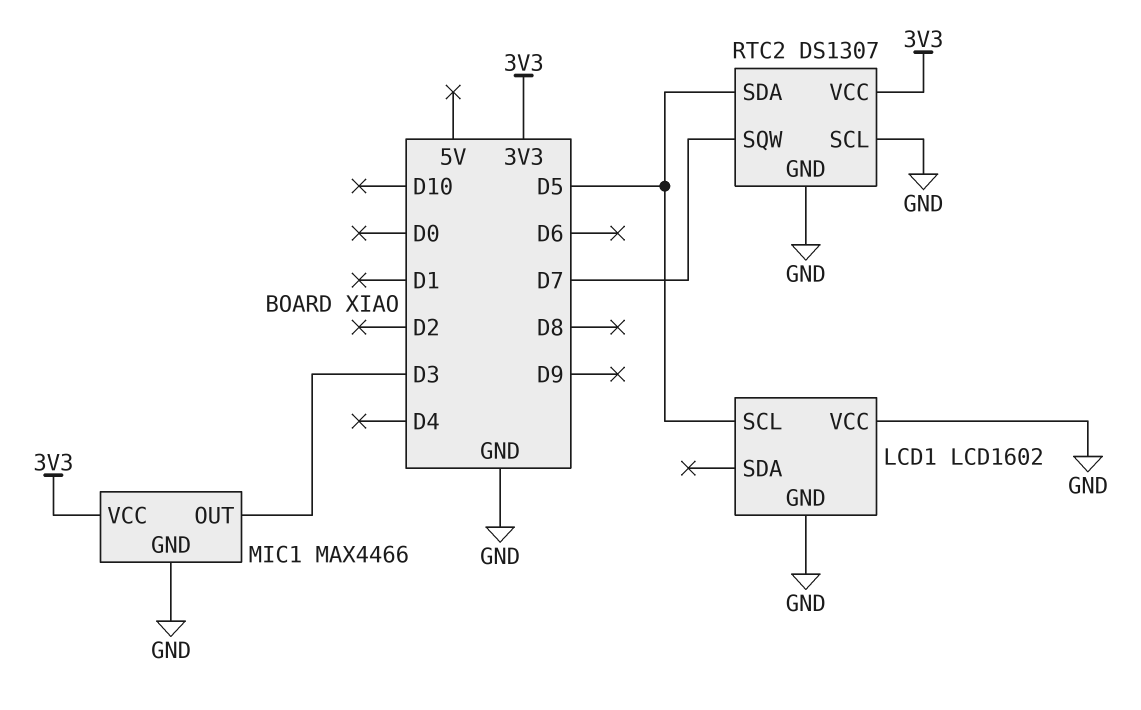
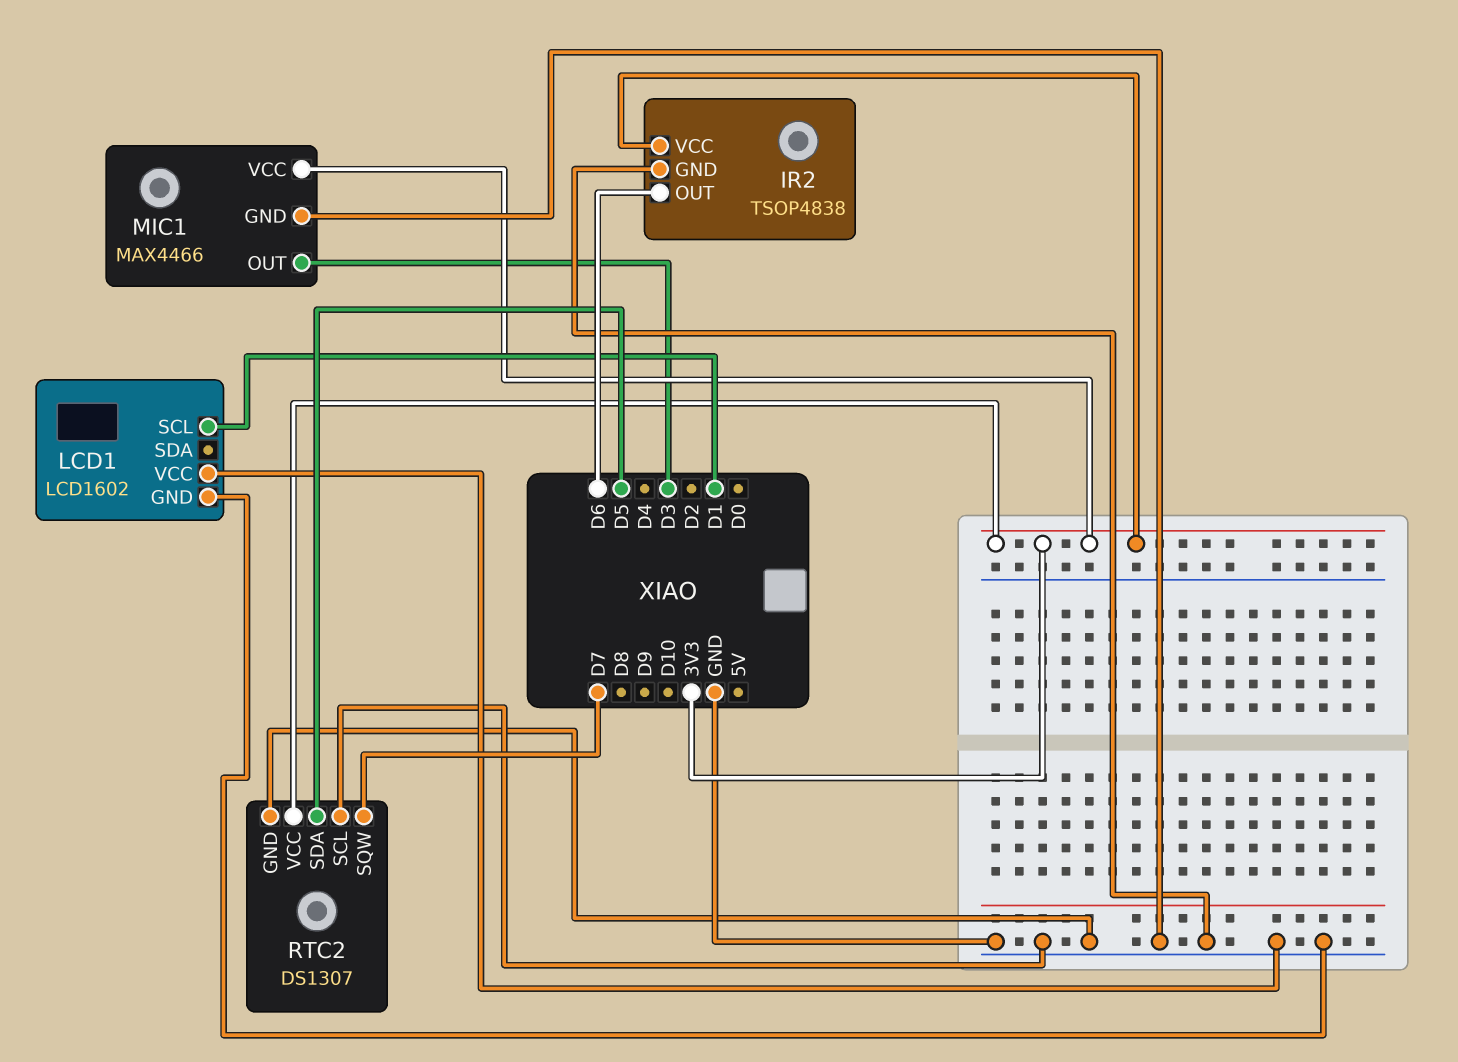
IR2: none -> TSOP4838
IR2 pin GND: none -> GND
IR2 pin OUT: none -> D6
IR2 pin VCC: none -> 3V3
LCD1 pin SCL: D5 -> D1

